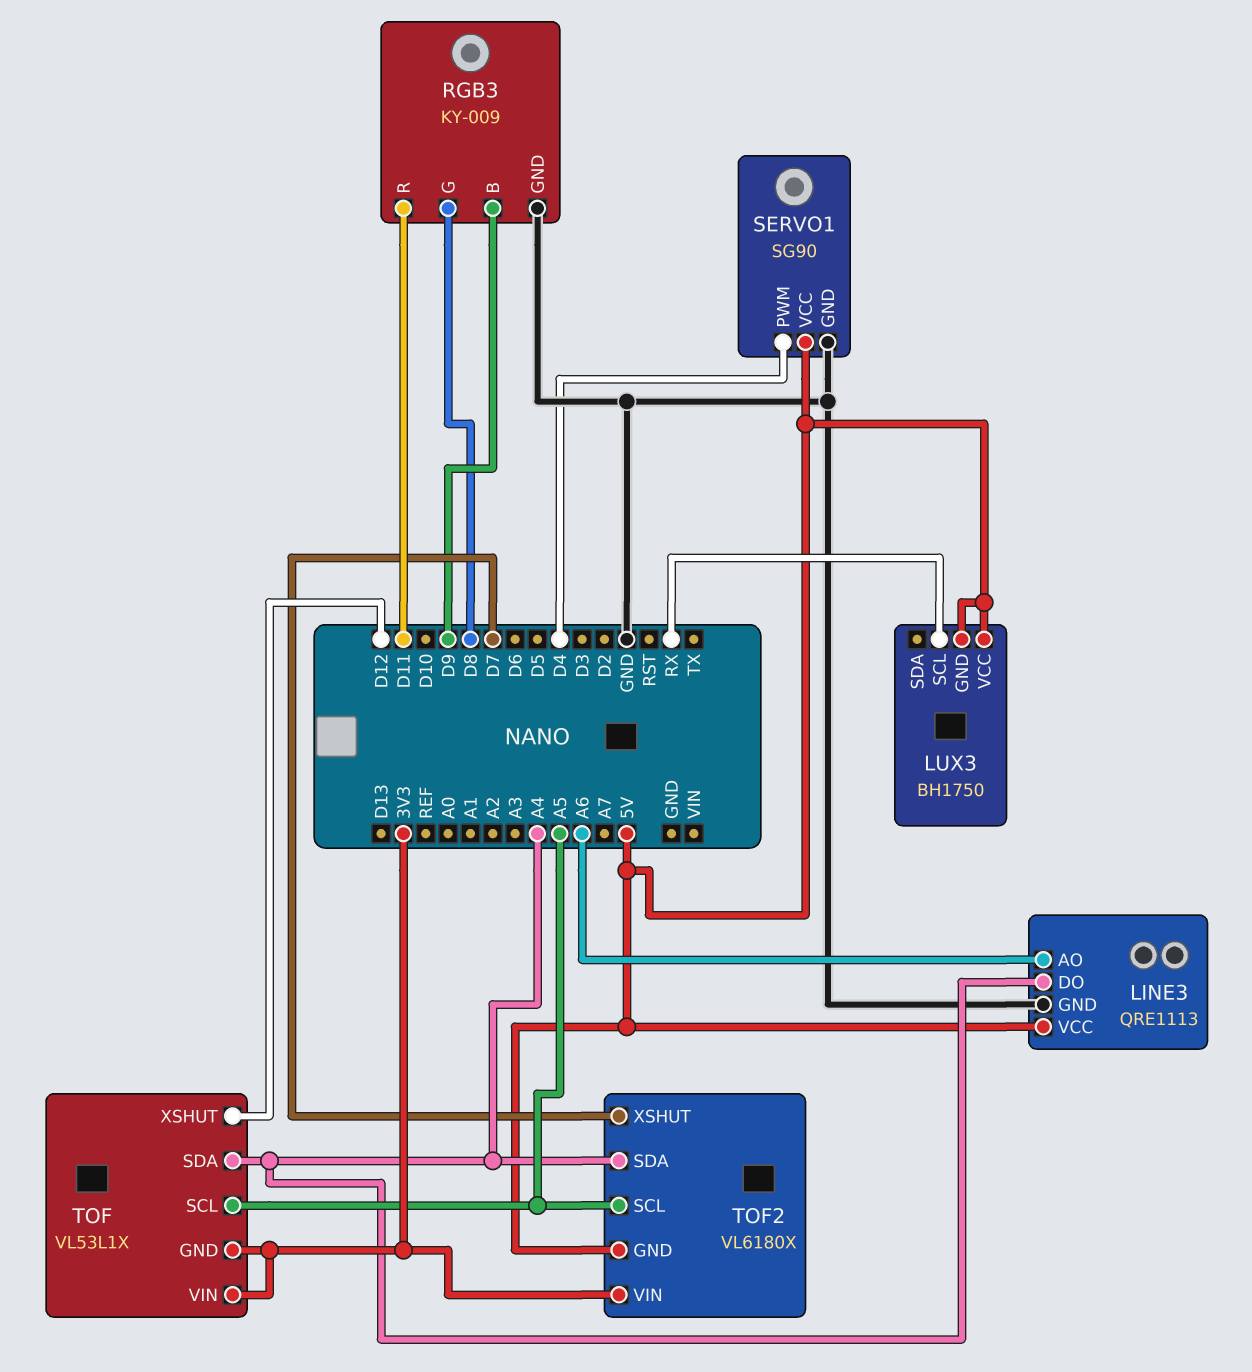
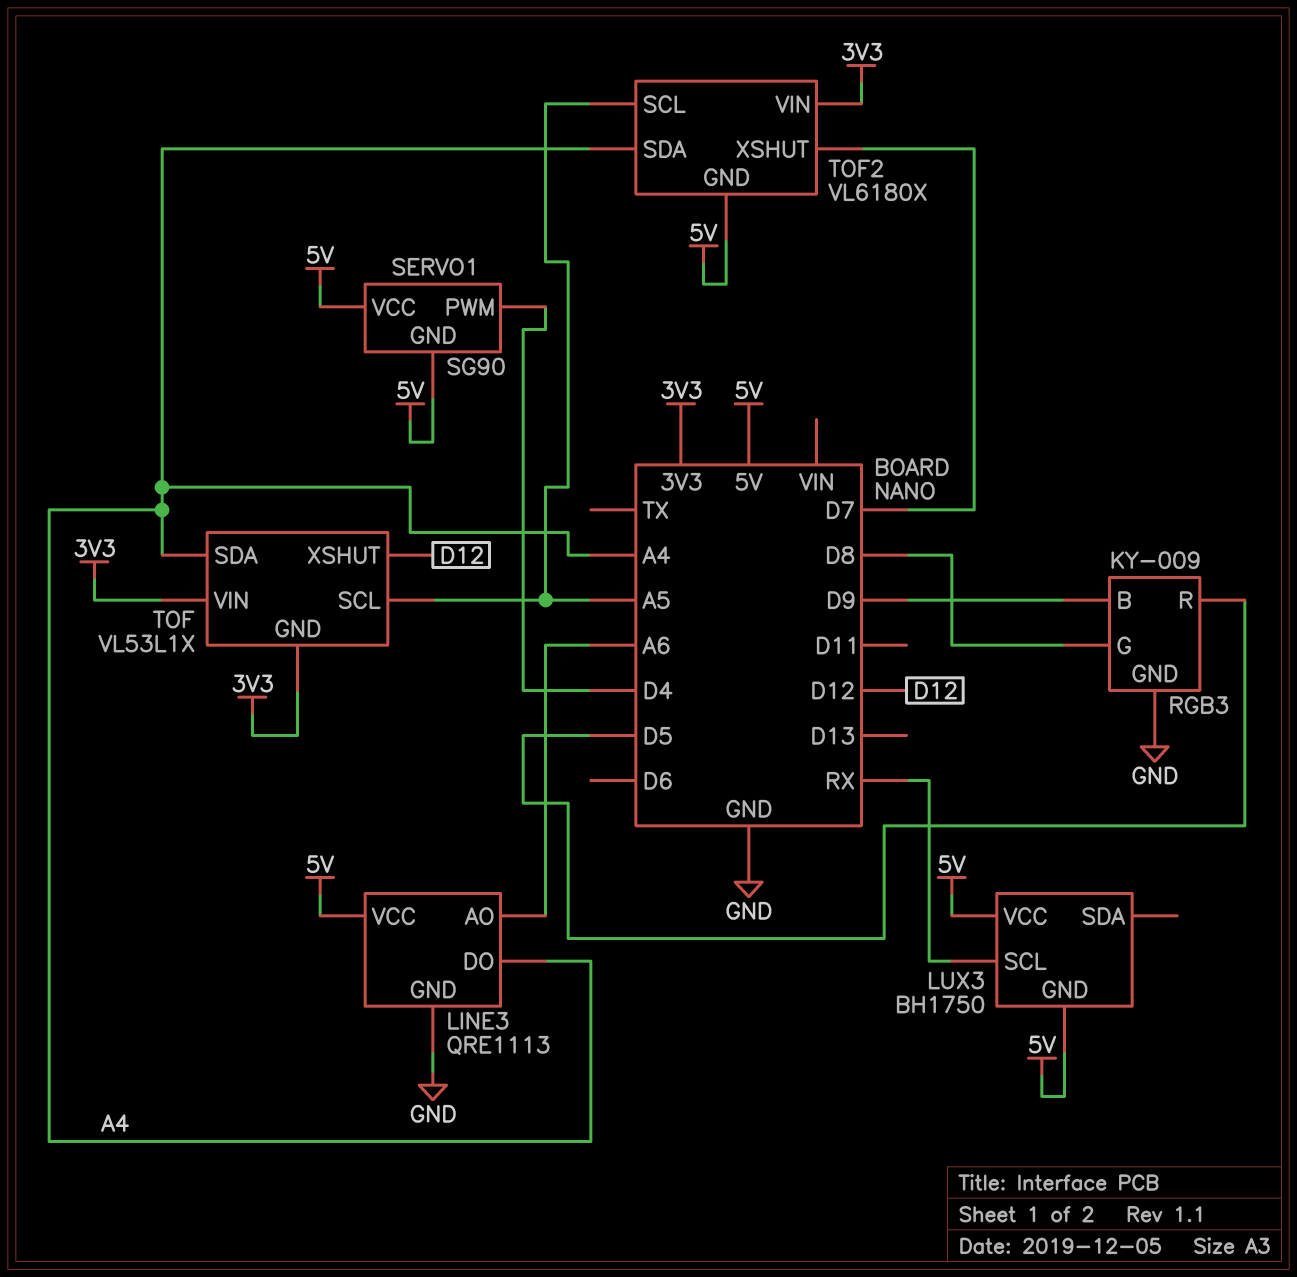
RGB3 pin R: D11 -> D5
SERVO1 pin GND: GND -> 5V

